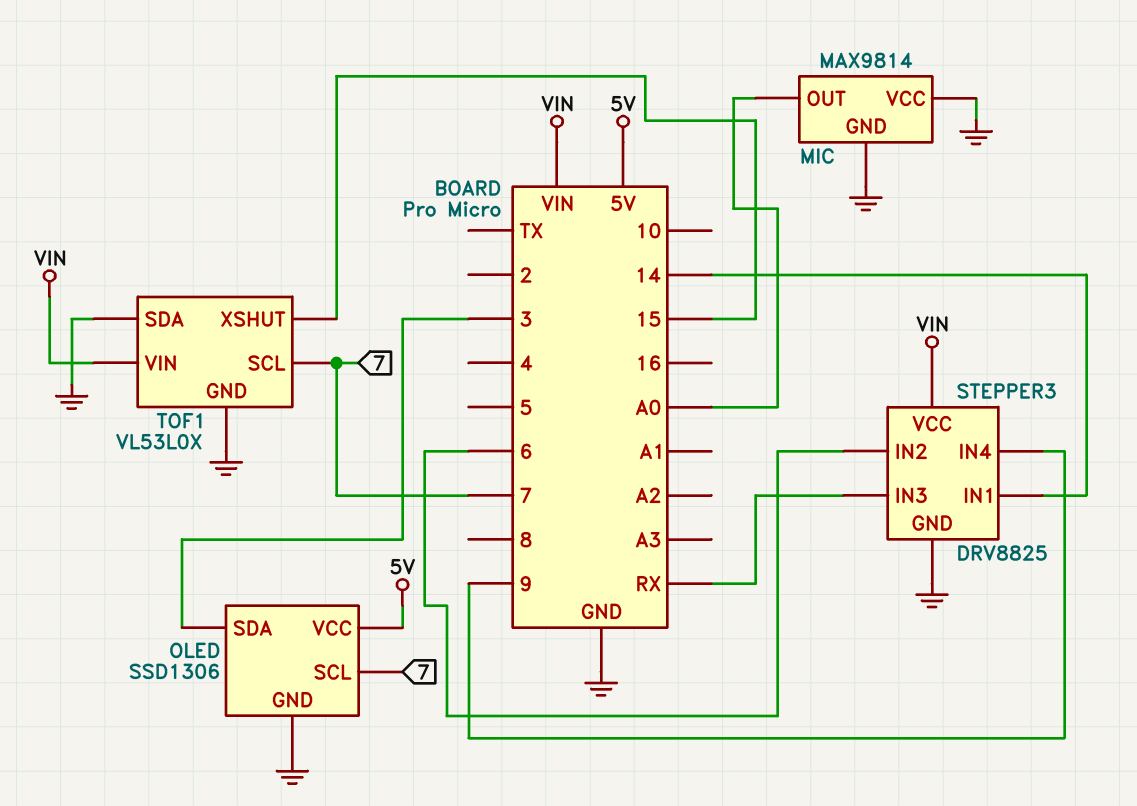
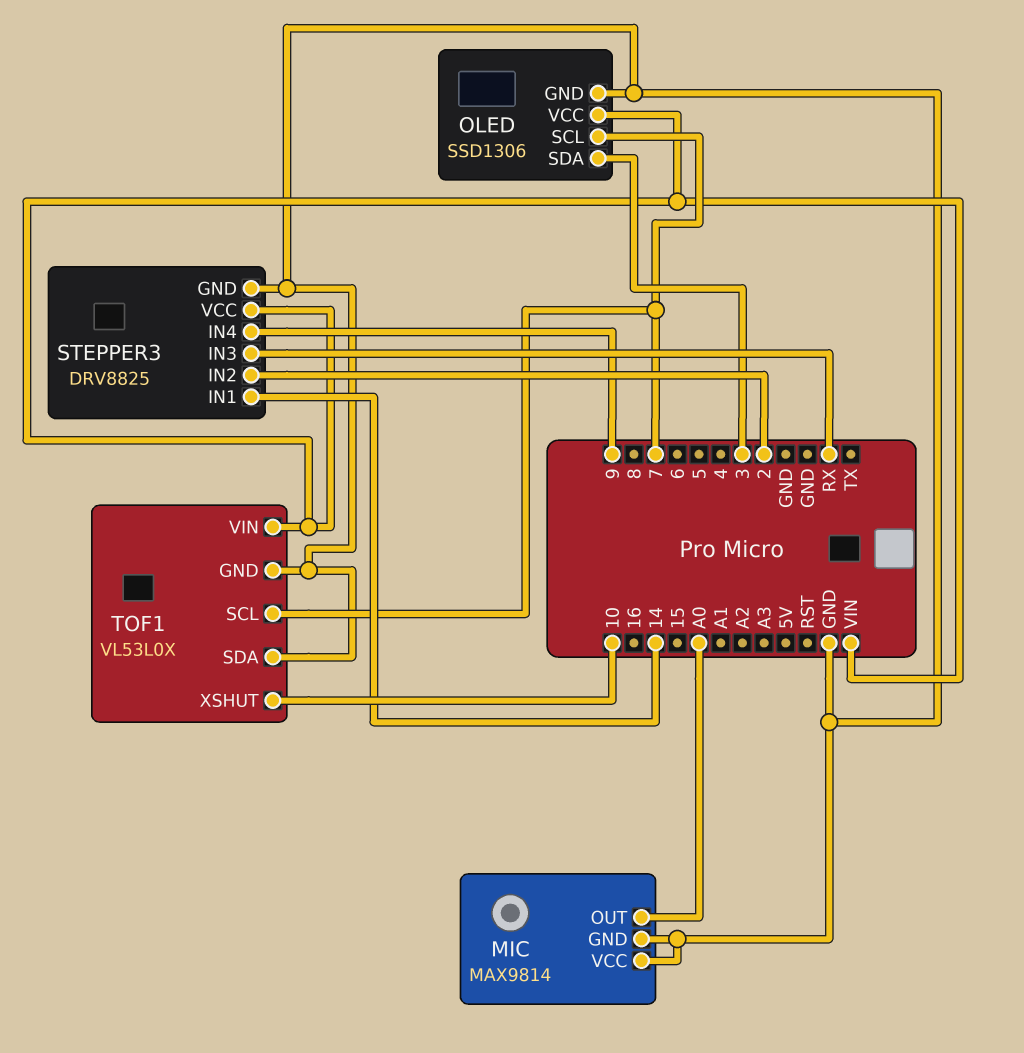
OLED pin VCC: 5V -> VIN
STEPPER3 pin IN2: 6 -> 2
TOF1 pin XSHUT: 15 -> 10

